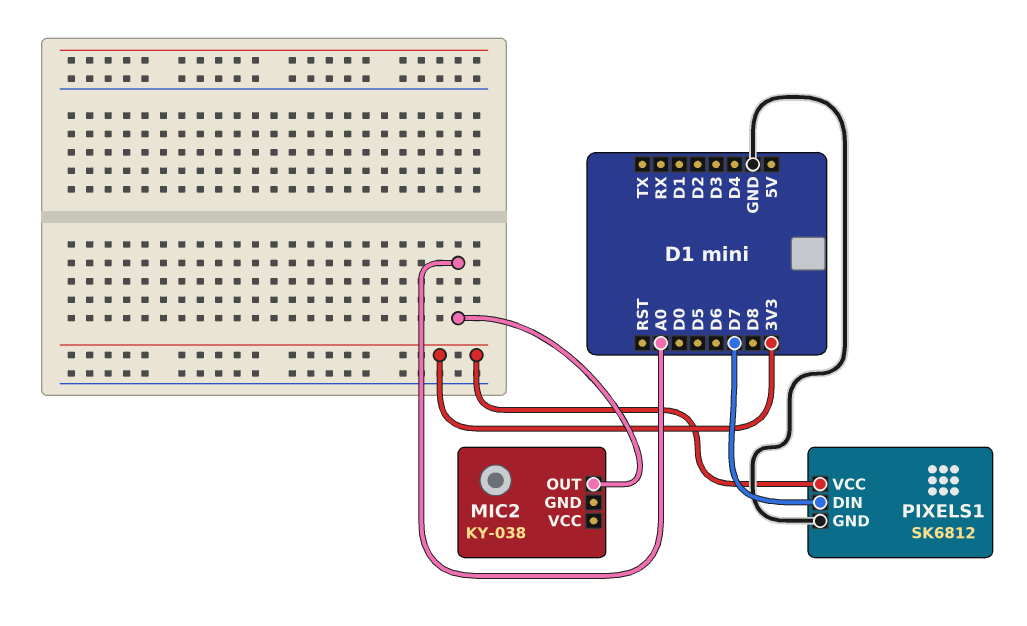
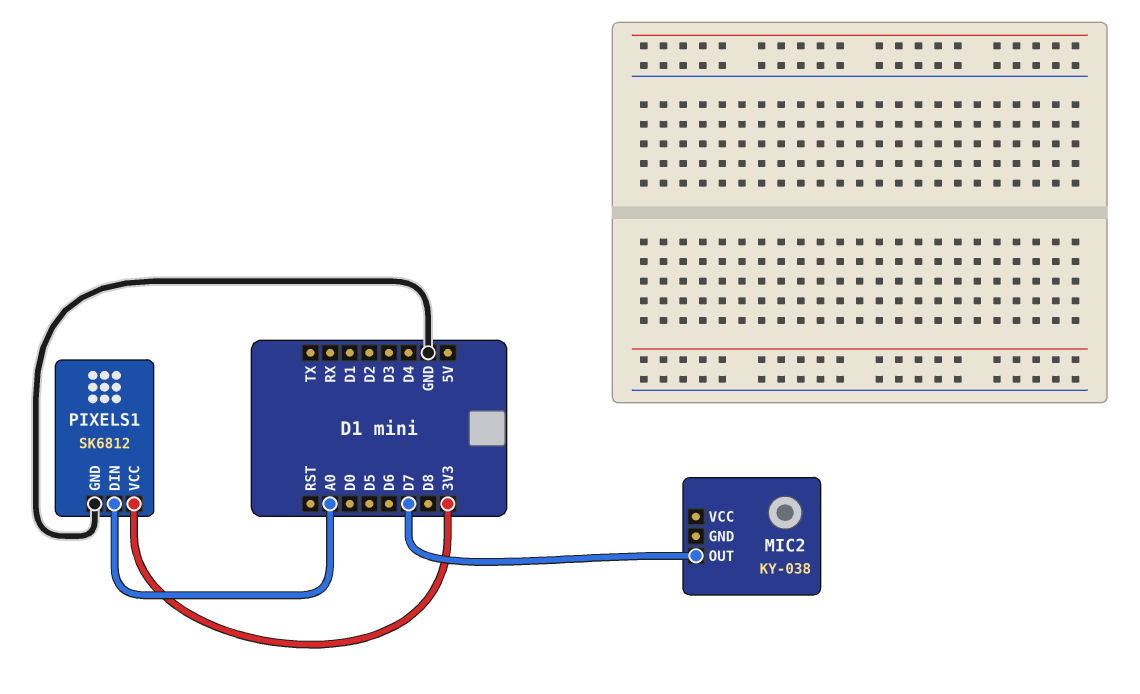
MIC2 pin OUT: A0 -> D7
PIXELS1 pin DIN: D7 -> A0

